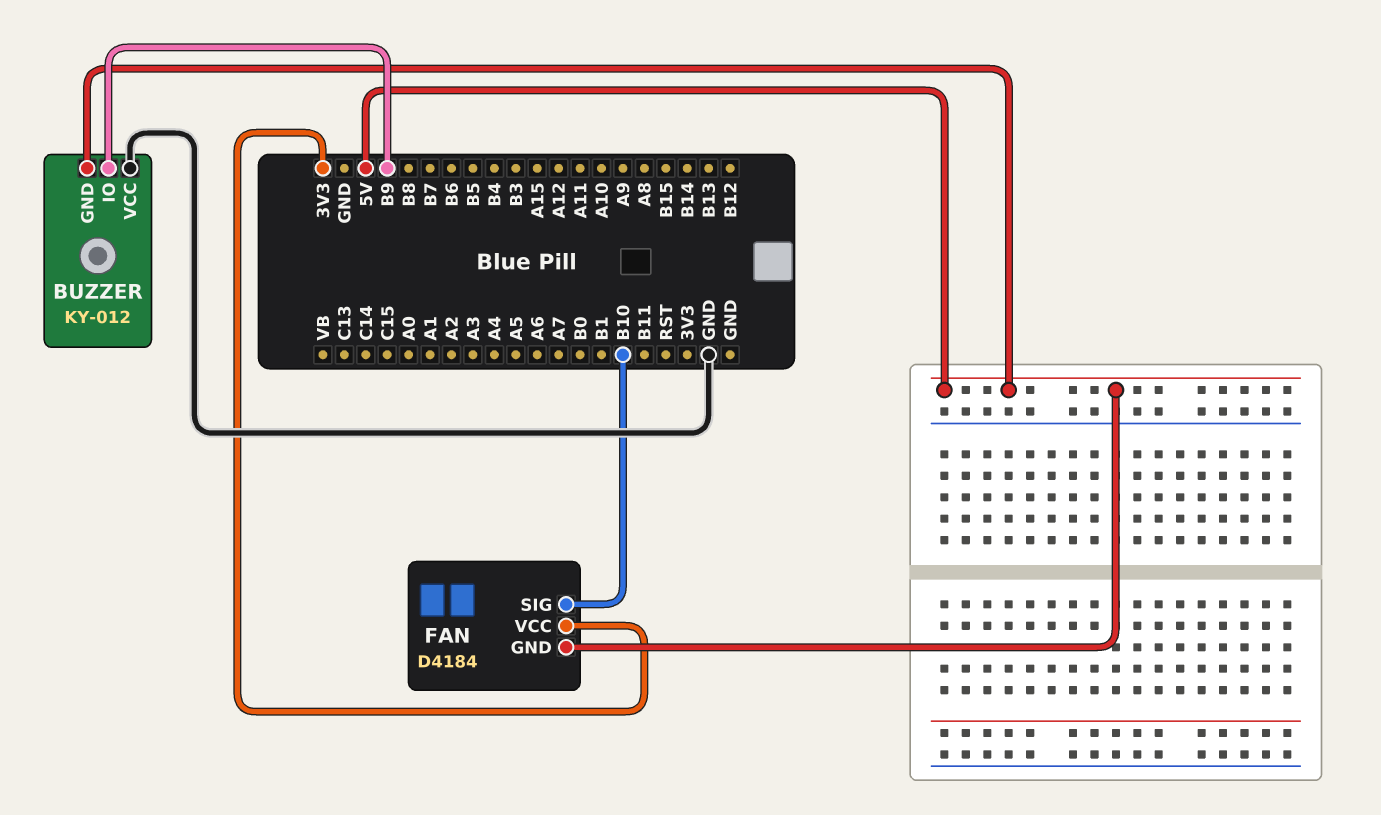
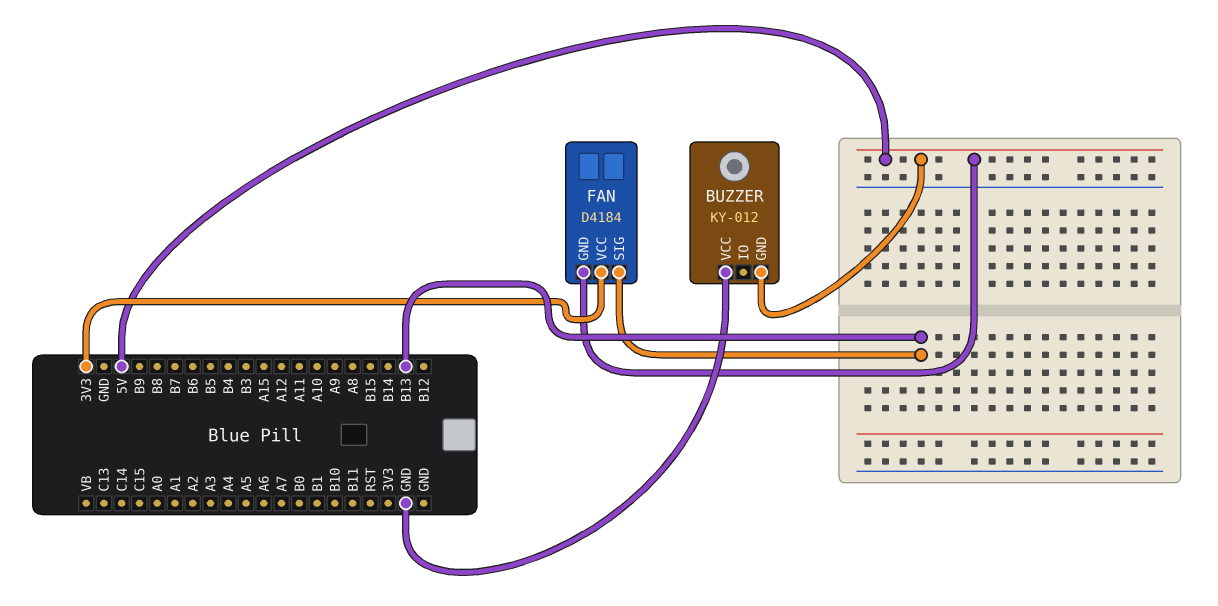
BUZZER pin IO: B9 -> none
FAN pin SIG: B10 -> B13

